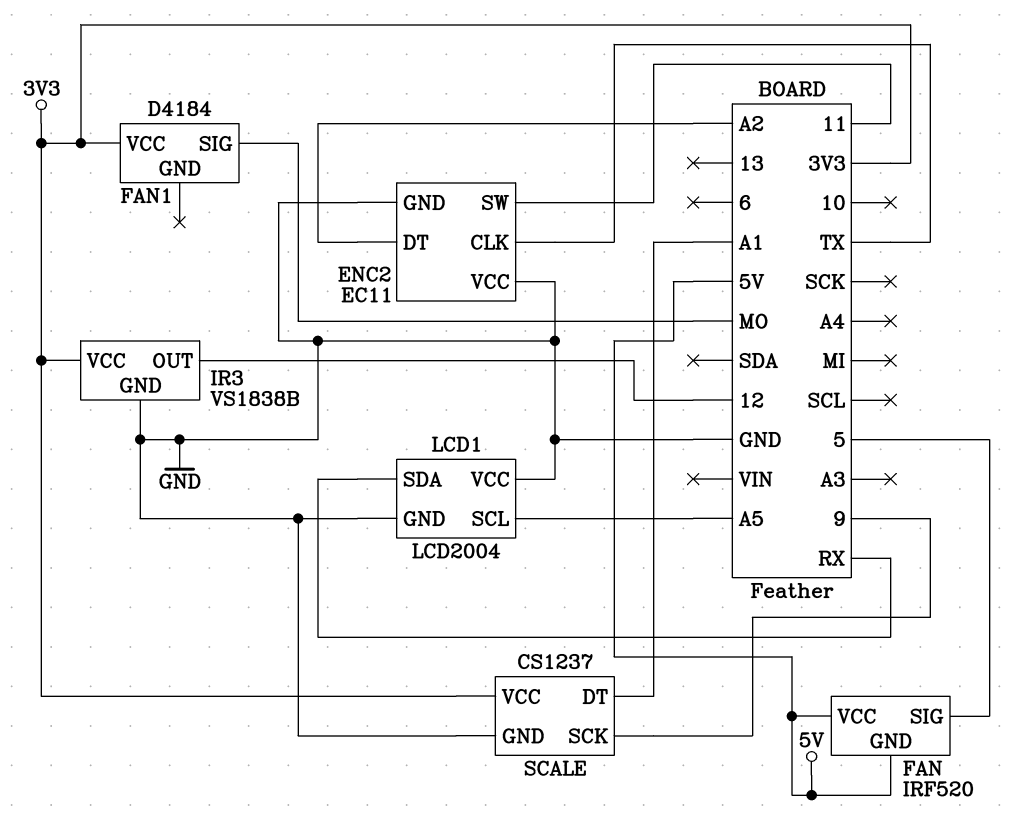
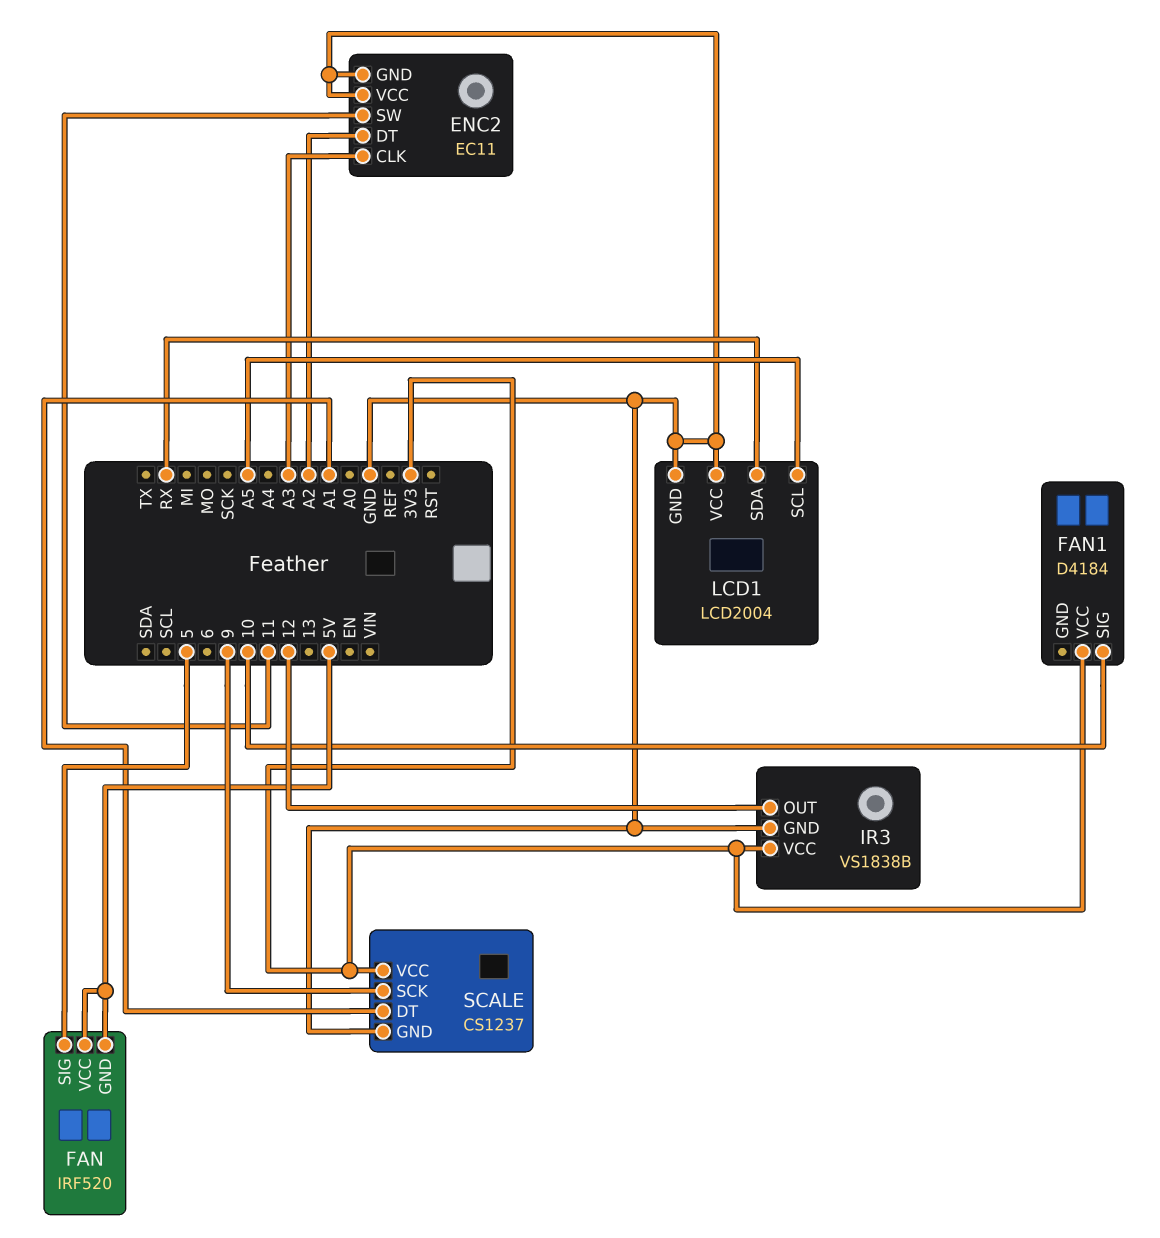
ENC2 pin CLK: TX -> A3
FAN1 pin SIG: MO -> 10

